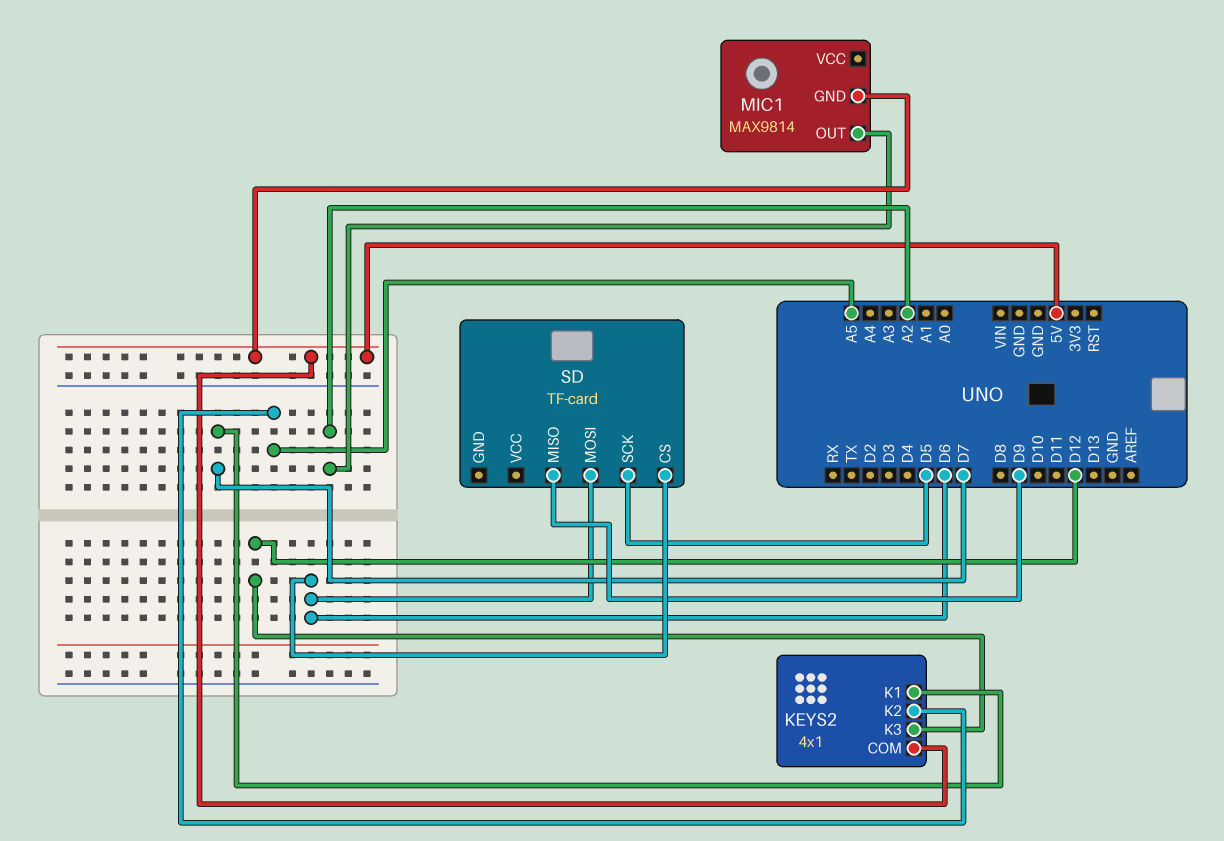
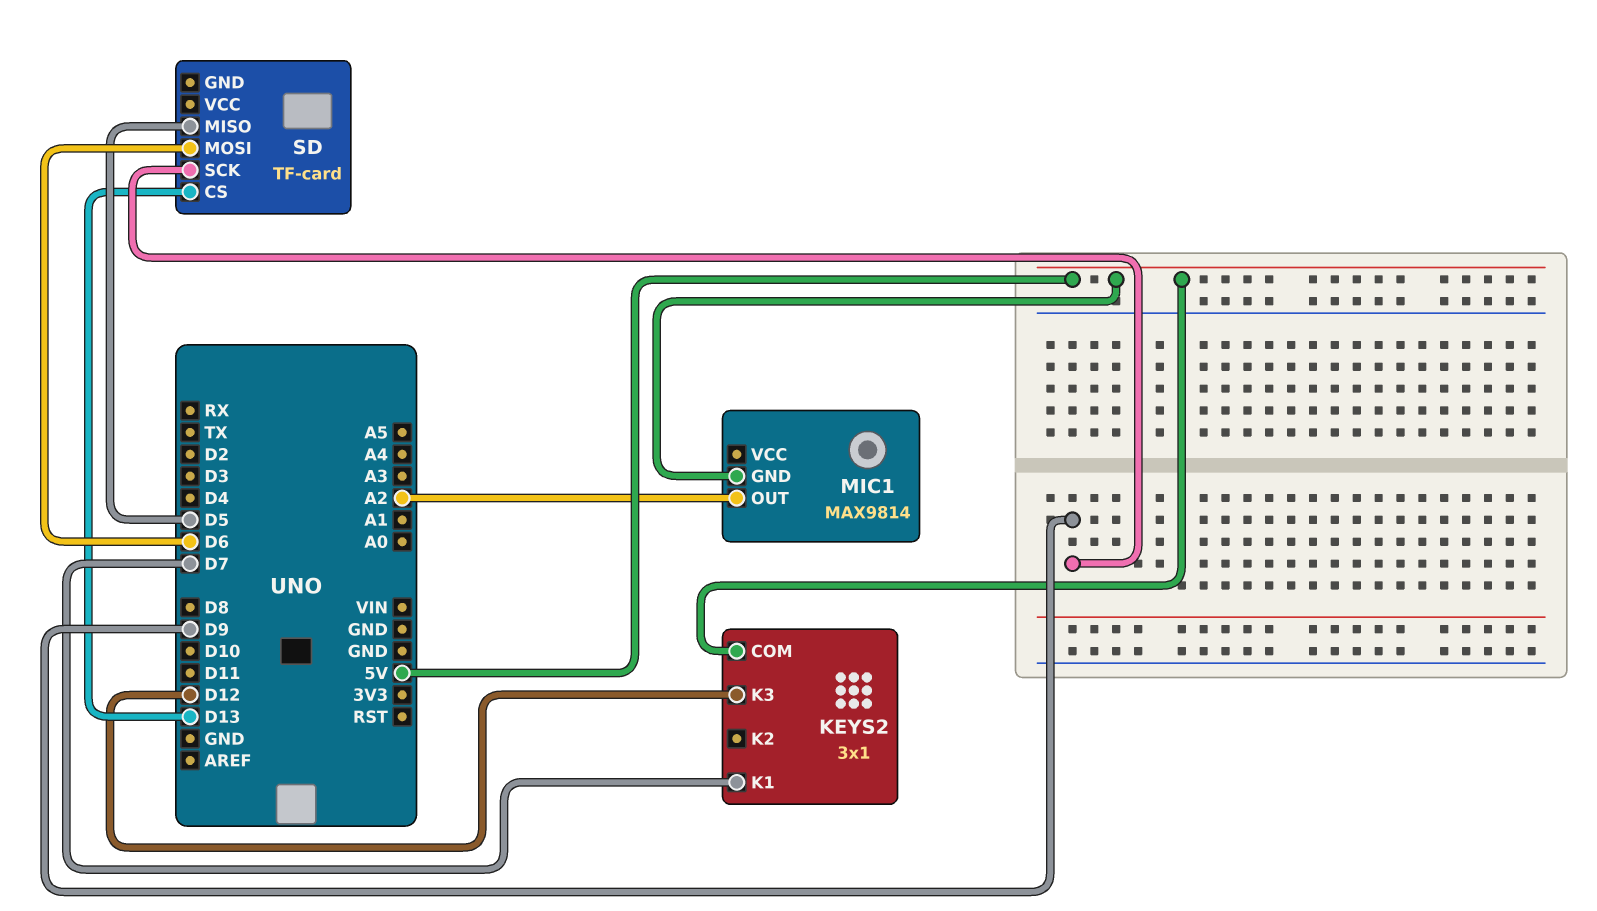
KEYS2: 4x1 -> 3x1
KEYS2 pin K2: A5 -> none
SD pin CS: D6 -> D13
SD pin MISO: D9 -> D5
SD pin SCK: D5 -> D9

